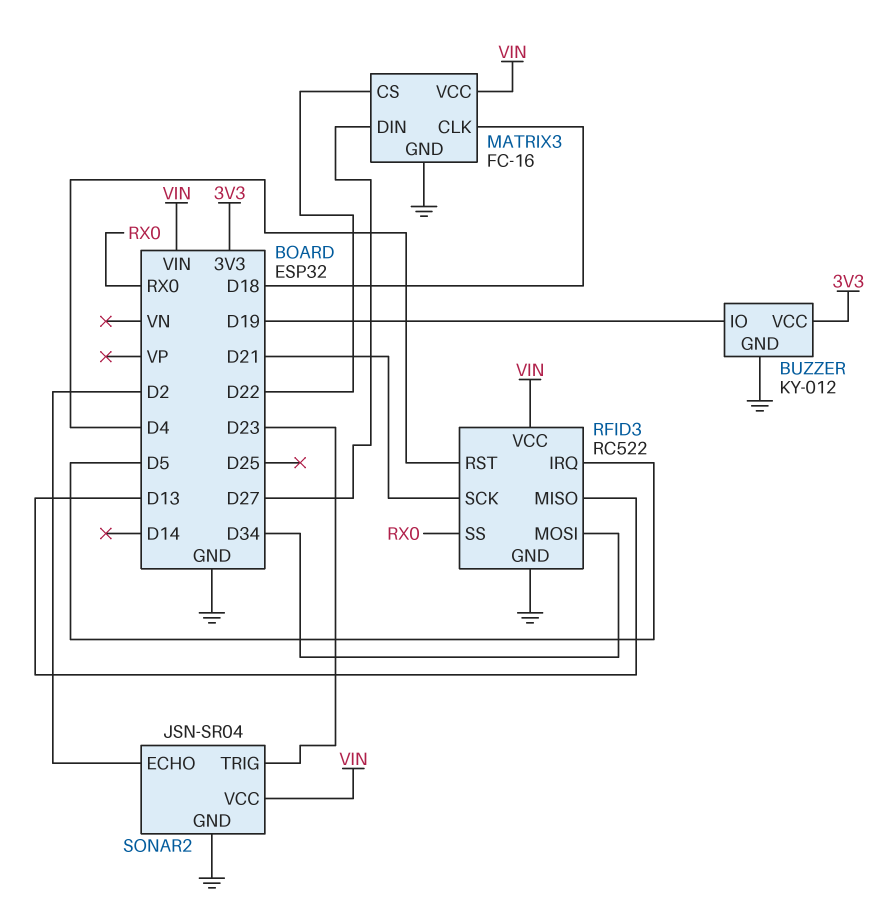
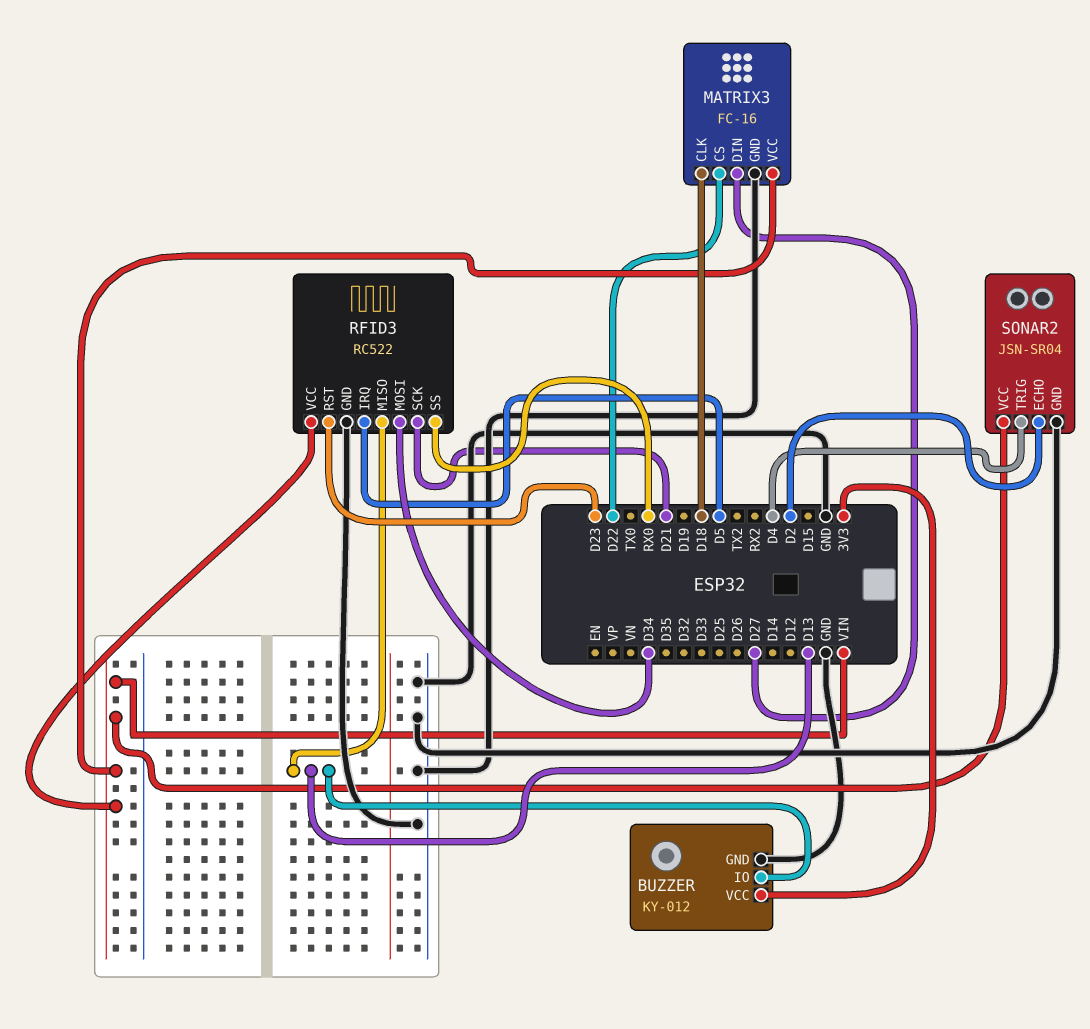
BUZZER pin IO: D19 -> D13
RFID3 pin RST: D4 -> D23
SONAR2 pin TRIG: D23 -> D4

